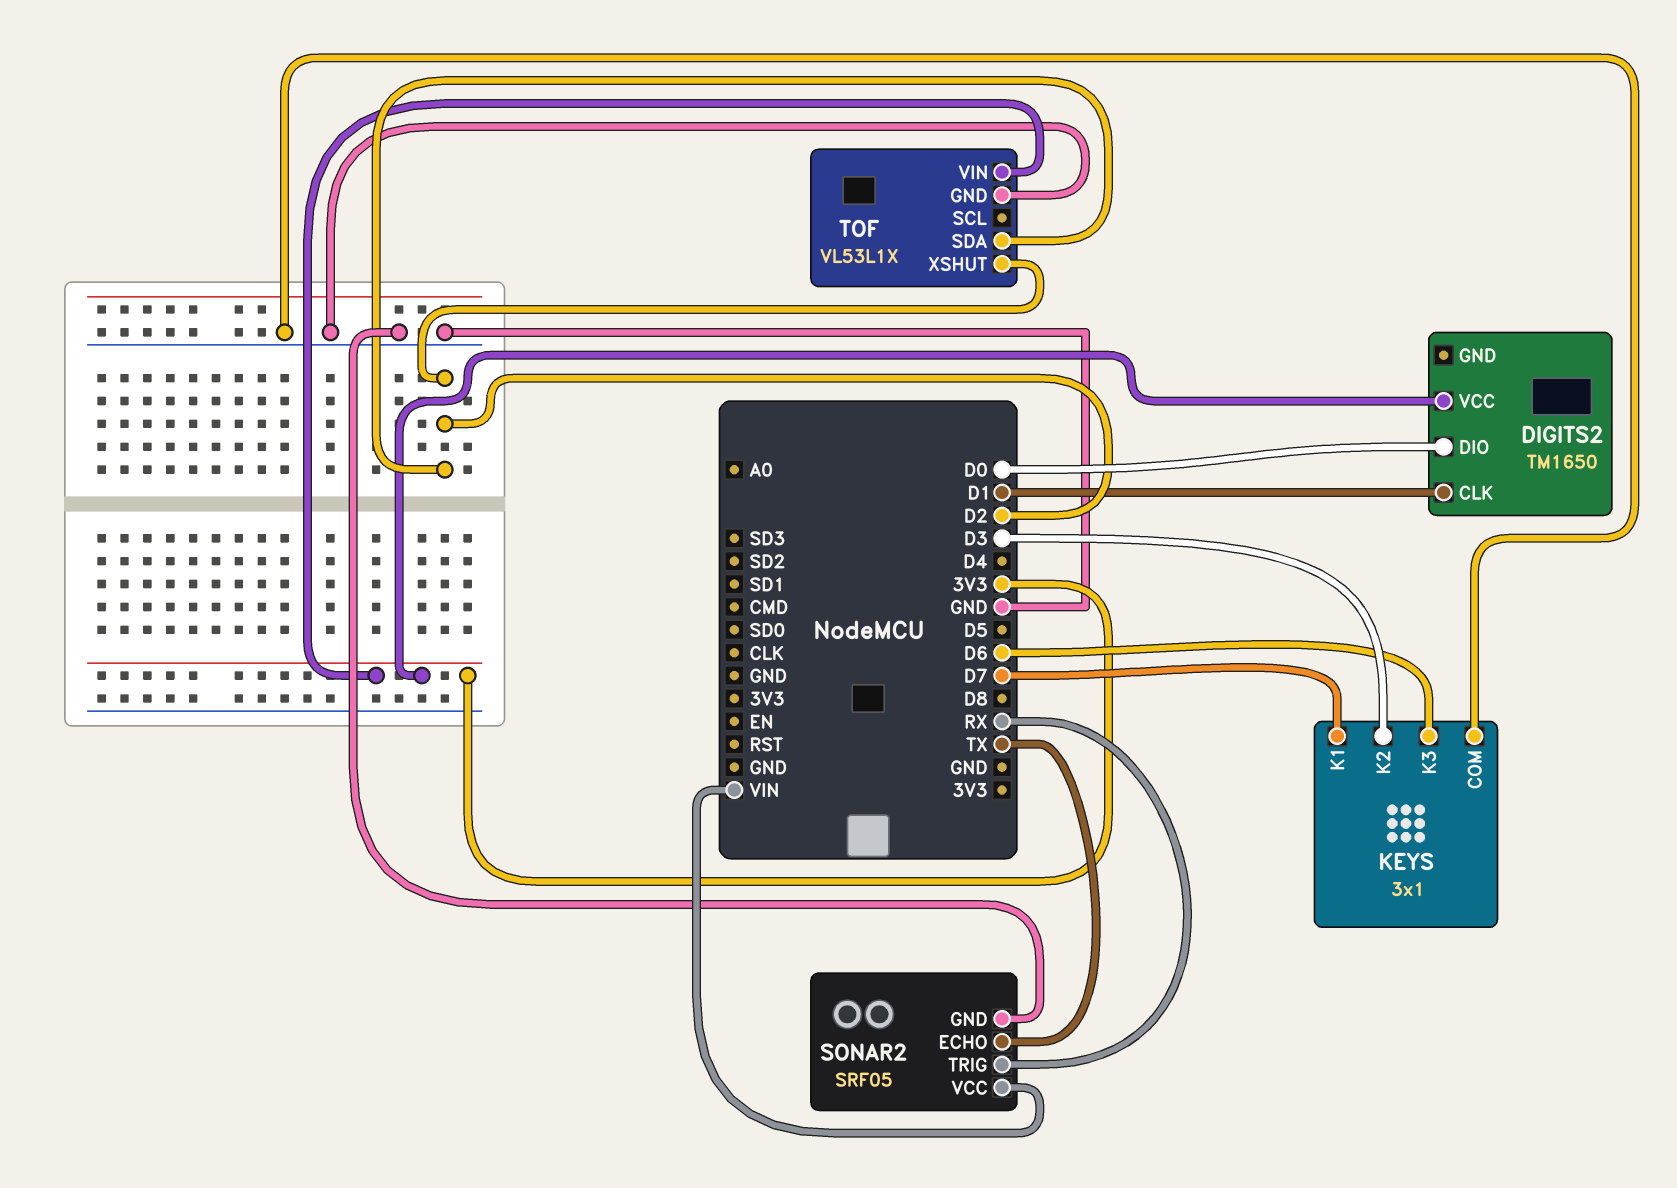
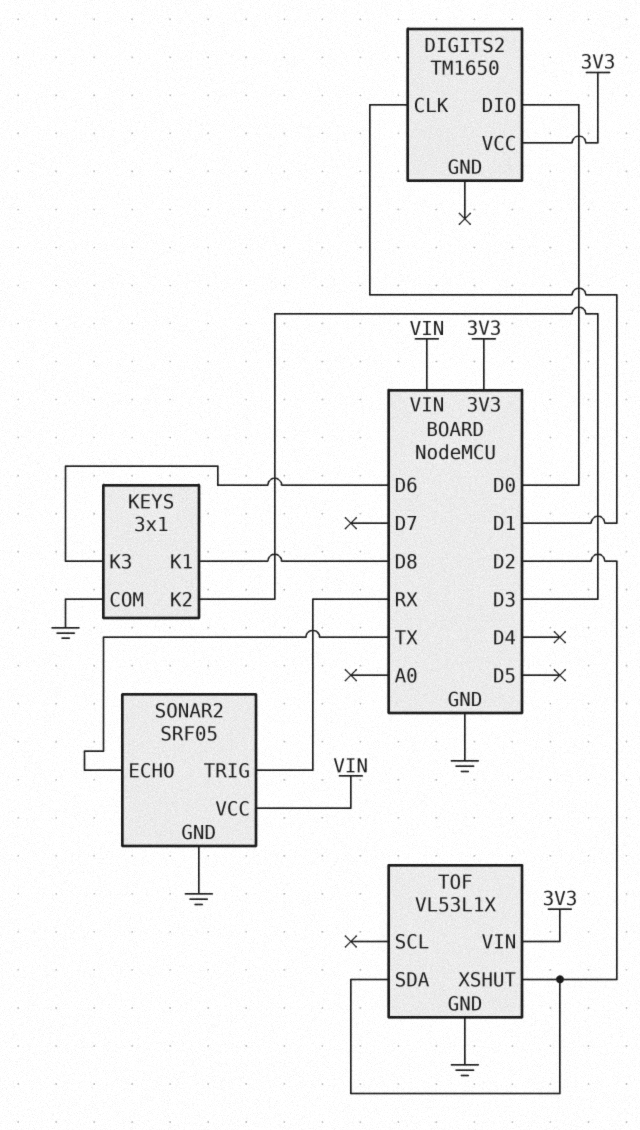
KEYS pin K1: D7 -> D8

